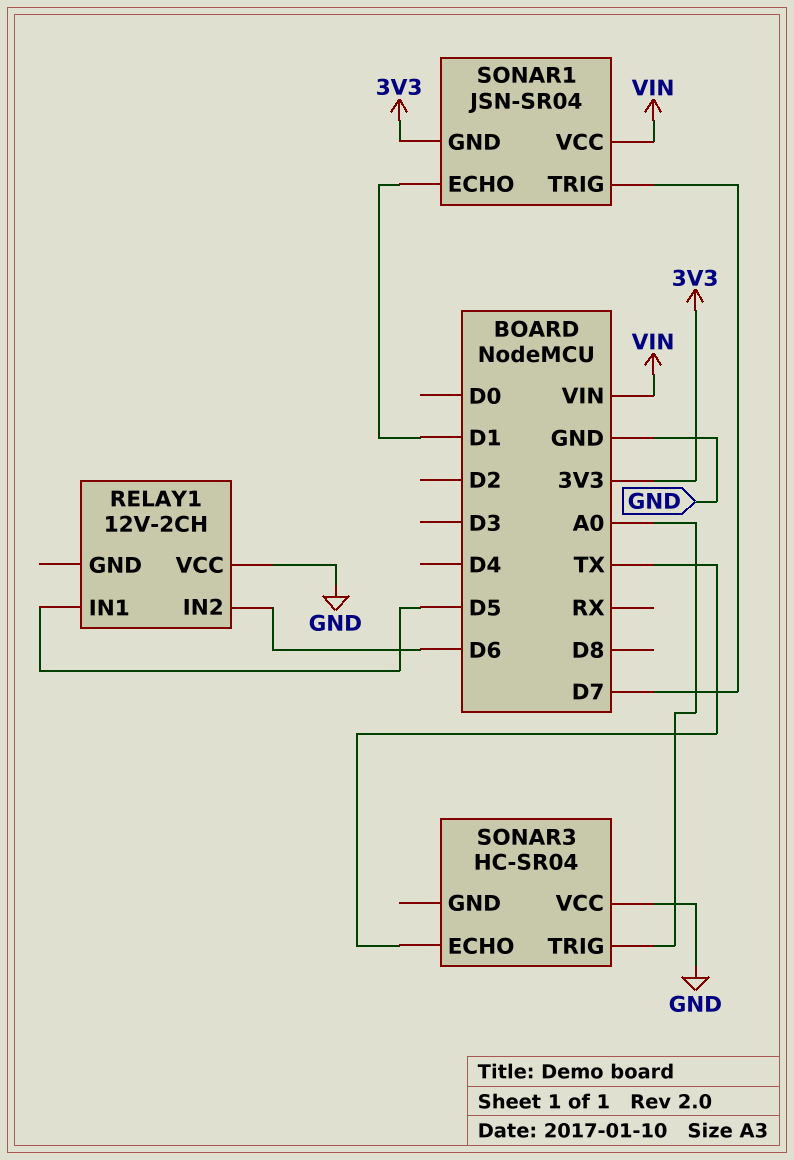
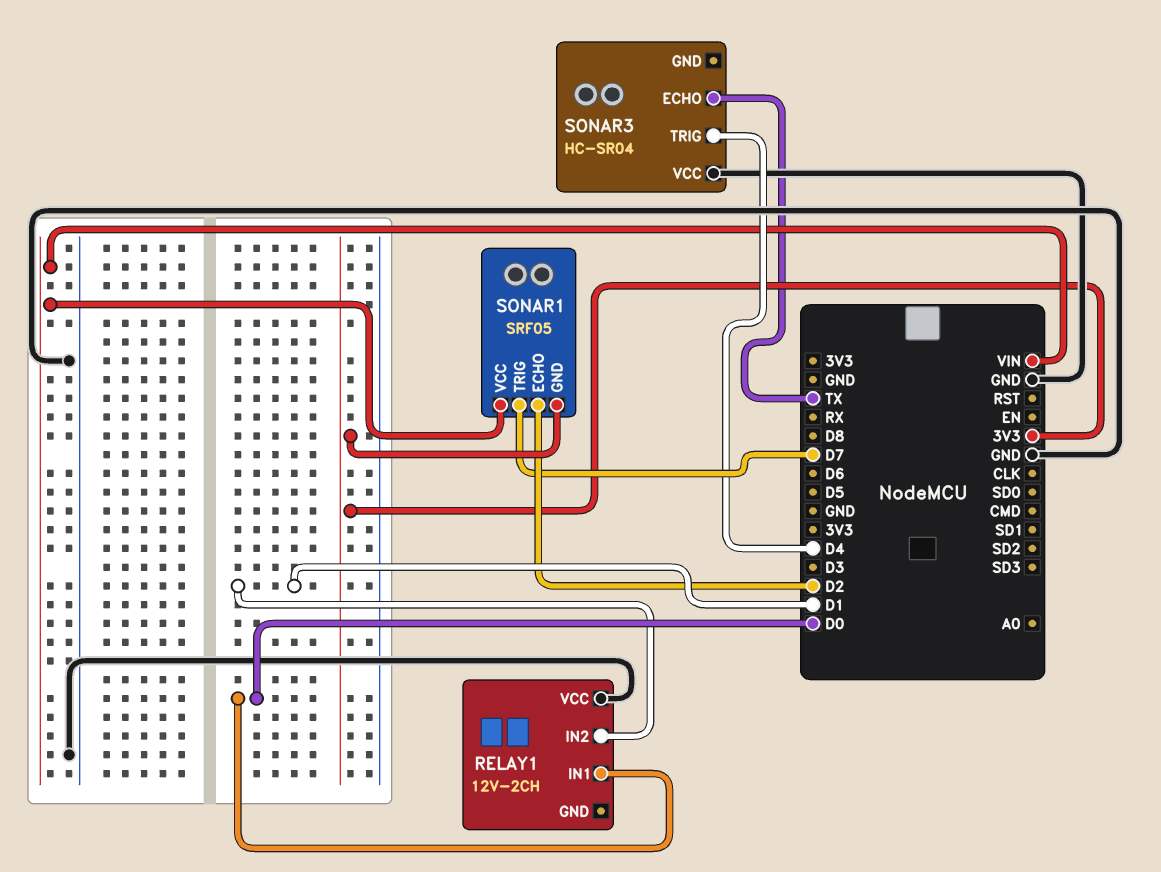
RELAY1 pin IN1: D5 -> D0
RELAY1 pin IN2: D6 -> D1
SONAR1: JSN-SR04 -> SRF05
SONAR1 pin ECHO: D1 -> D2
SONAR3 pin TRIG: A0 -> D4

